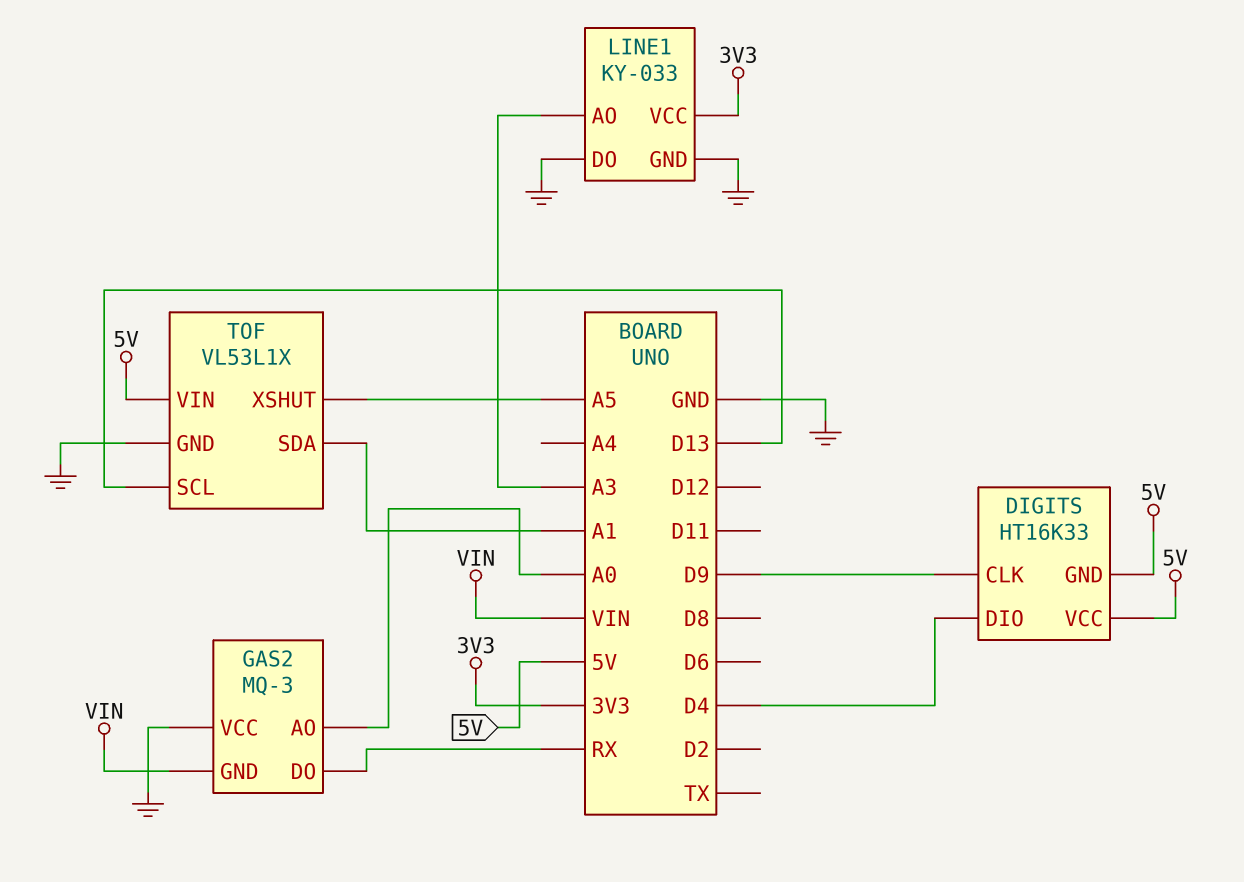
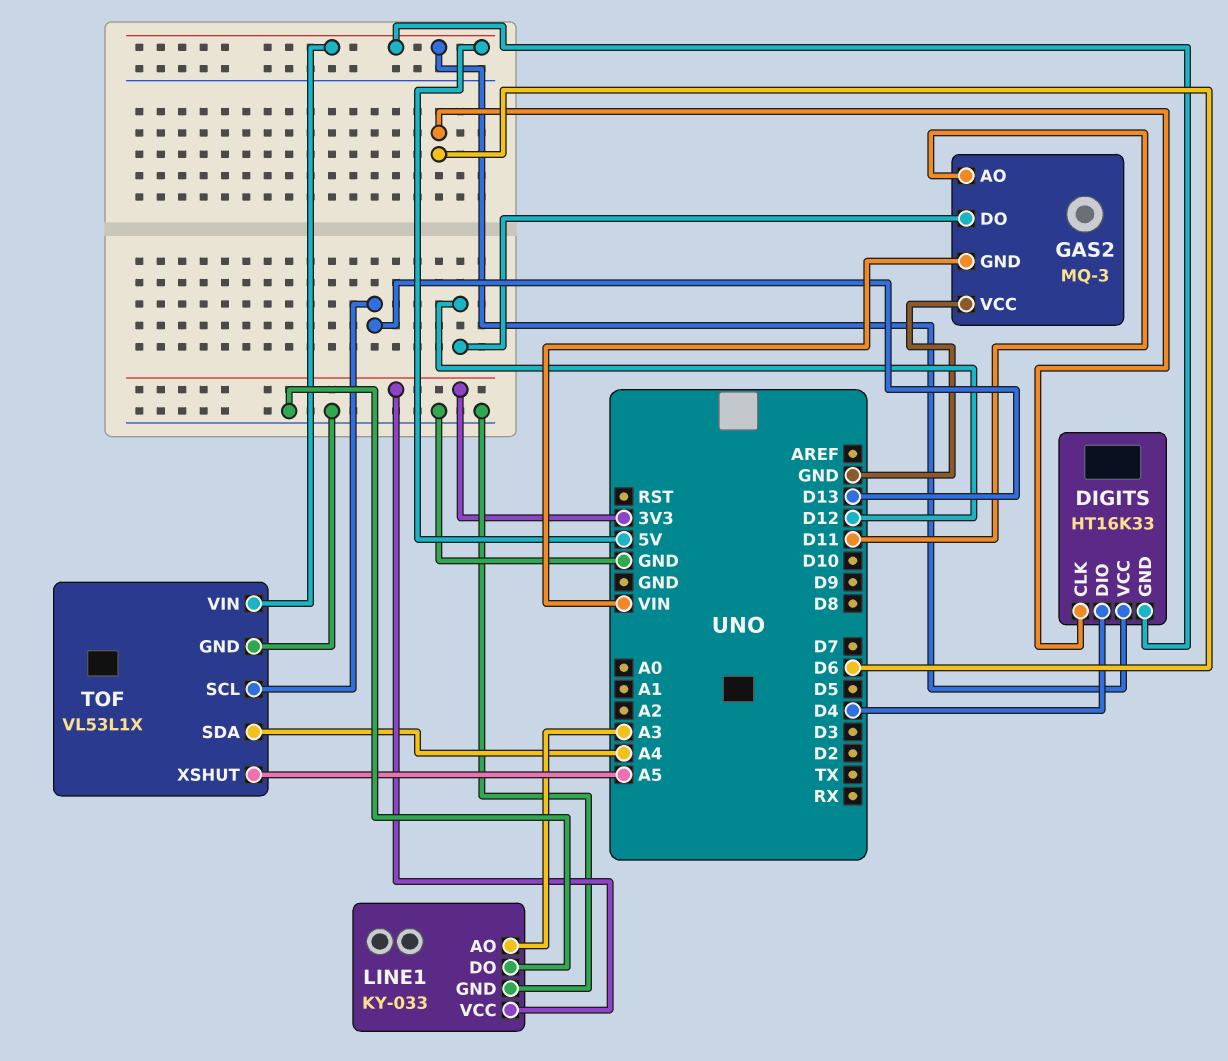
DIGITS pin CLK: D9 -> D6
GAS2 pin AO: A0 -> D11
GAS2 pin DO: RX -> D12
TOF pin SDA: A1 -> A4

